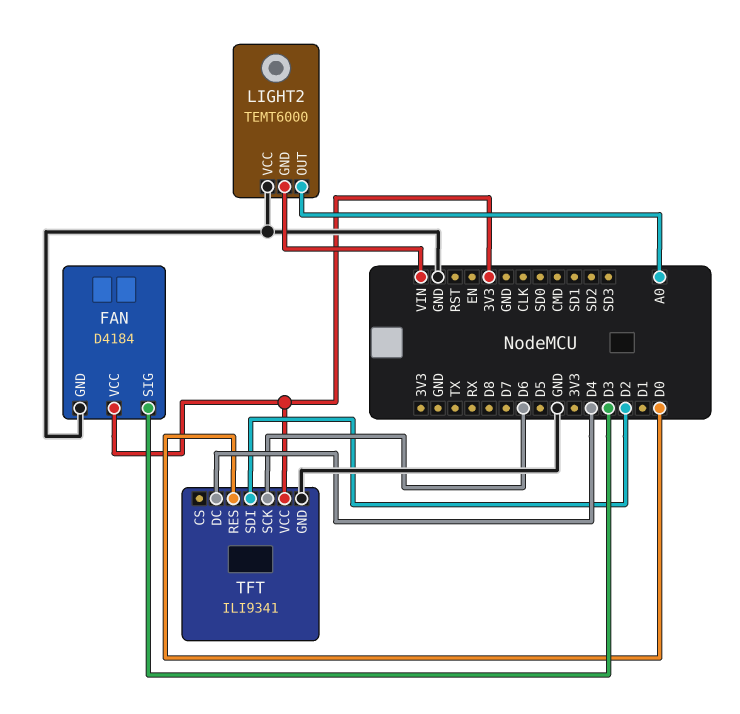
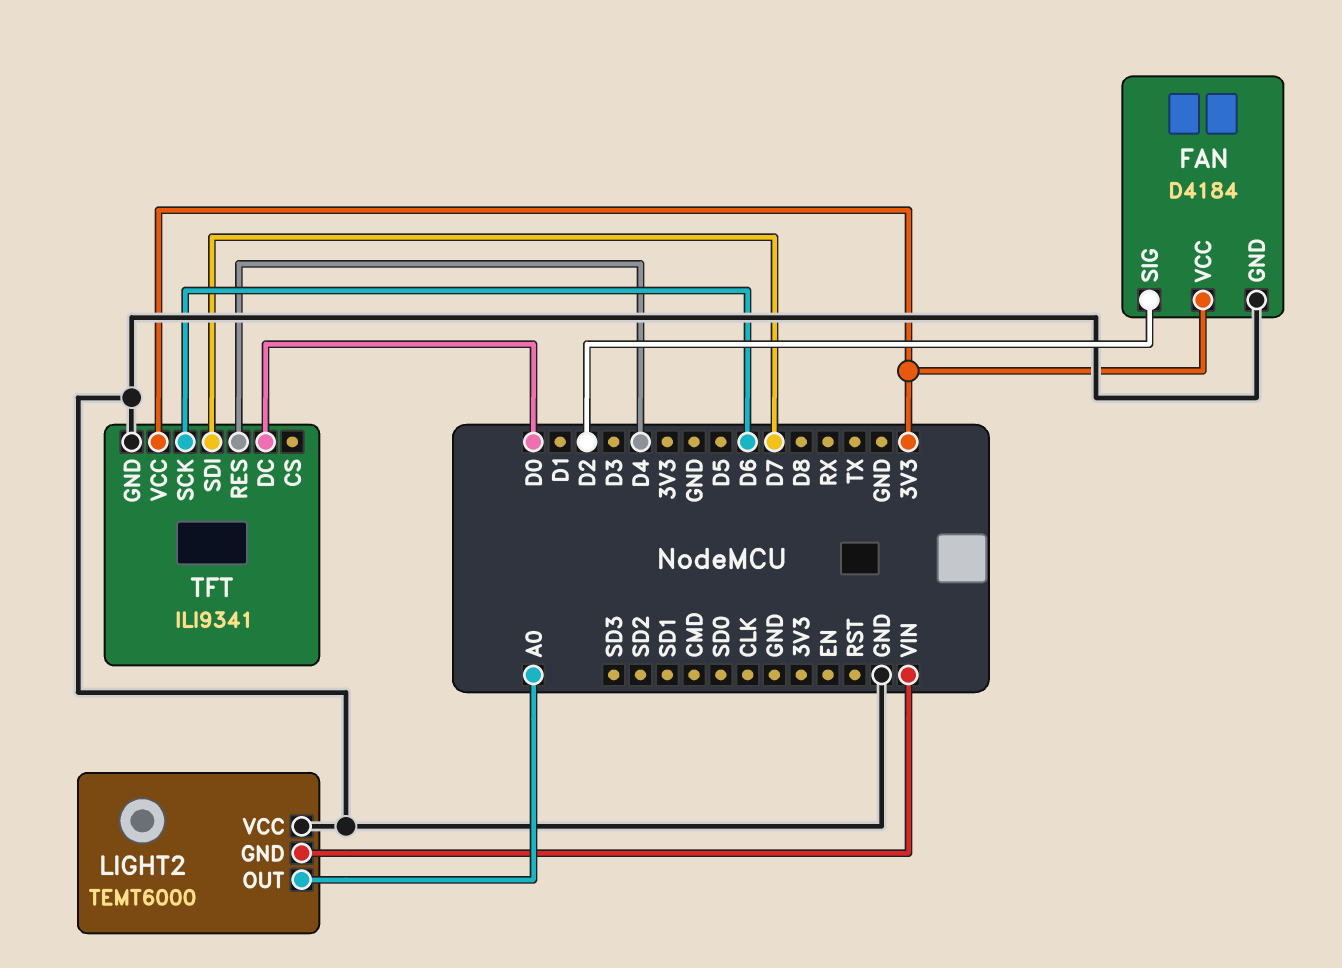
FAN pin SIG: D3 -> D2
TFT pin DC: D4 -> D0
TFT pin RES: D0 -> D4
TFT pin SDI: D2 -> D7

